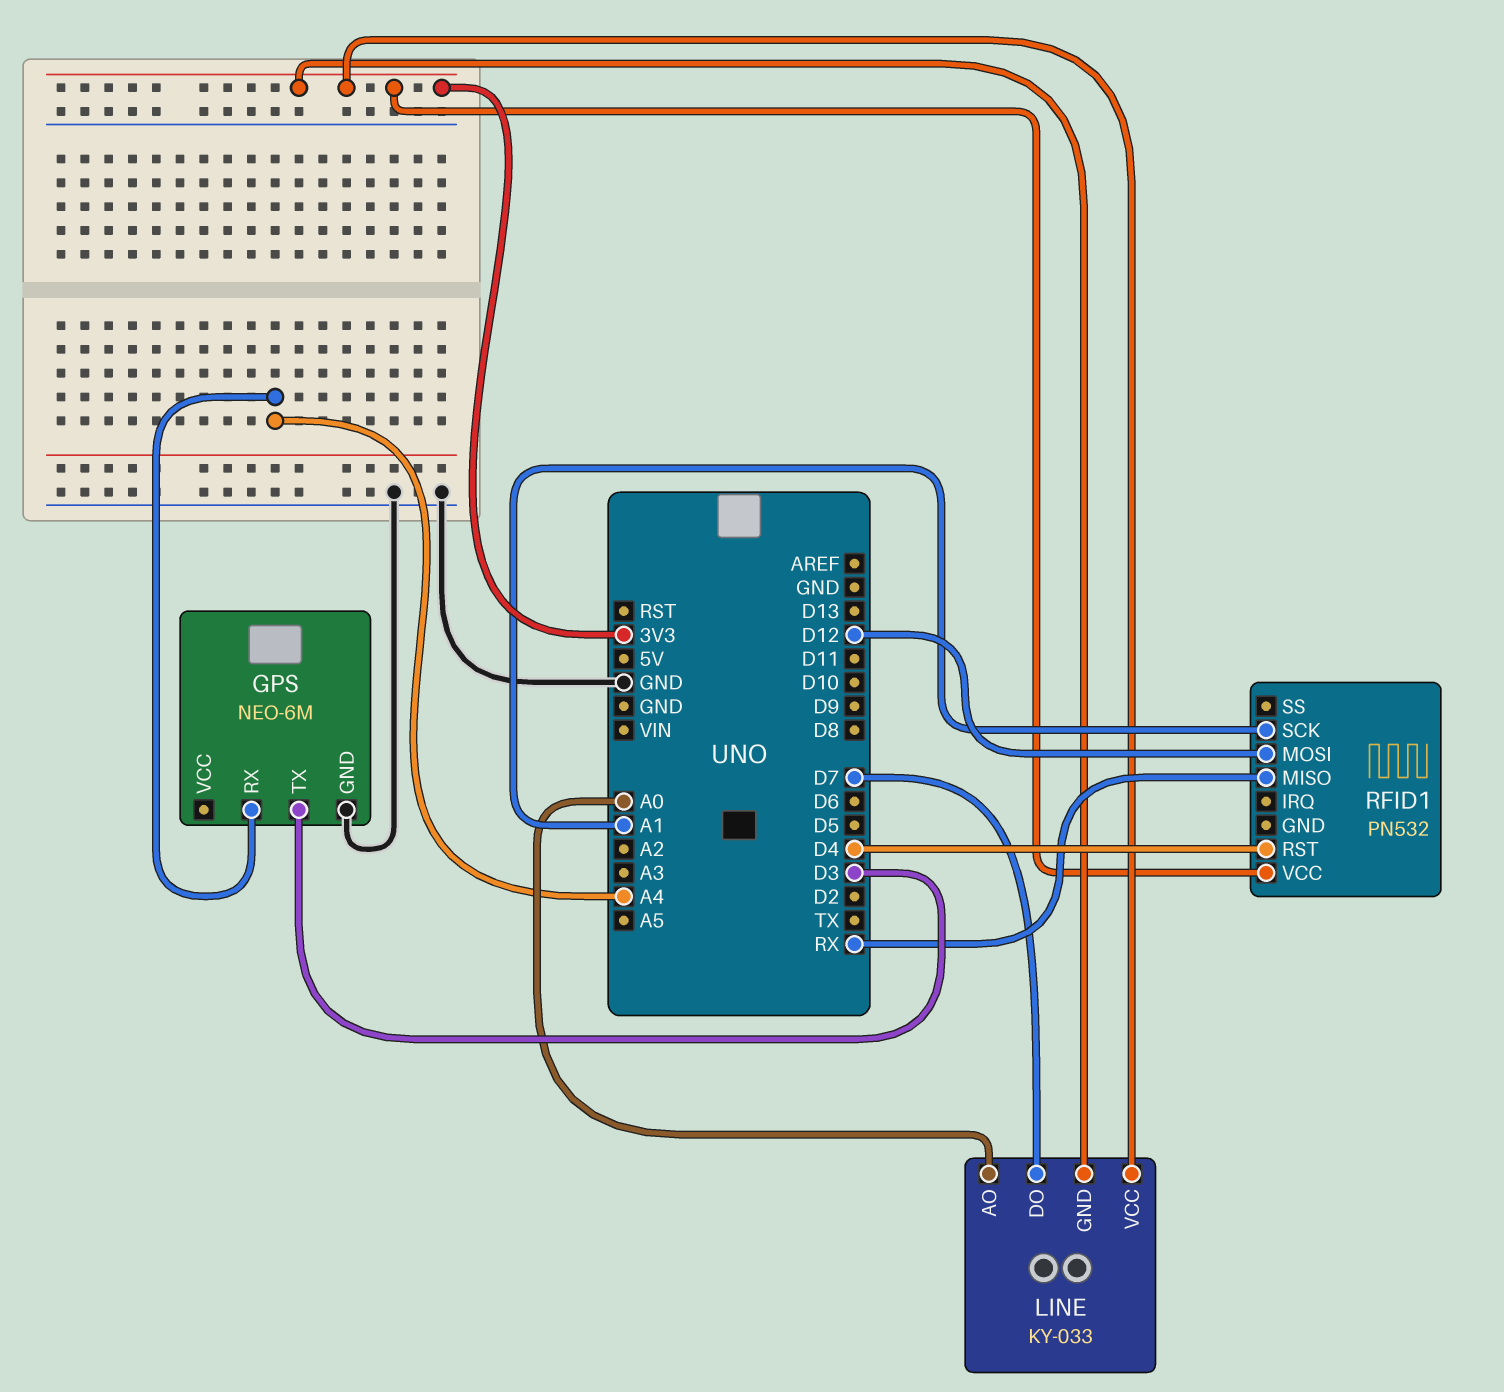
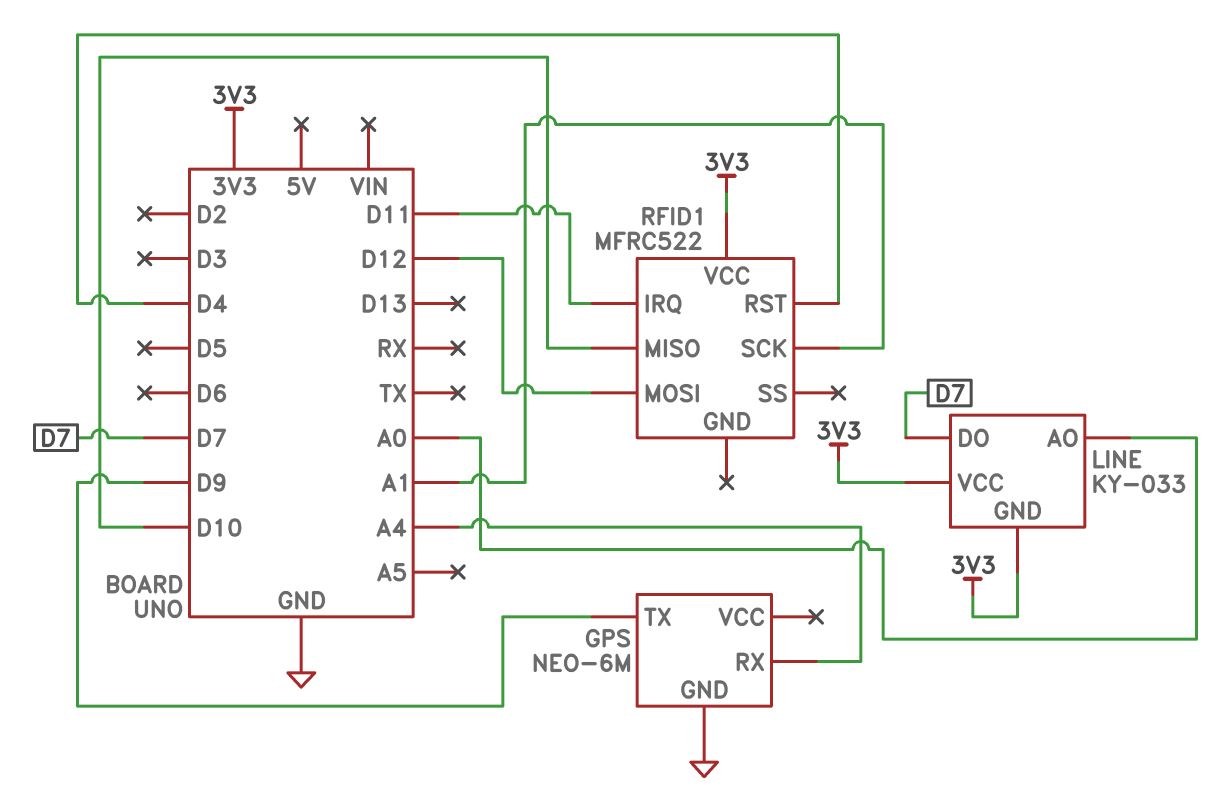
GPS pin TX: D3 -> D9
RFID1: PN532 -> MFRC522
RFID1 pin IRQ: none -> D11
RFID1 pin MISO: RX -> D10

